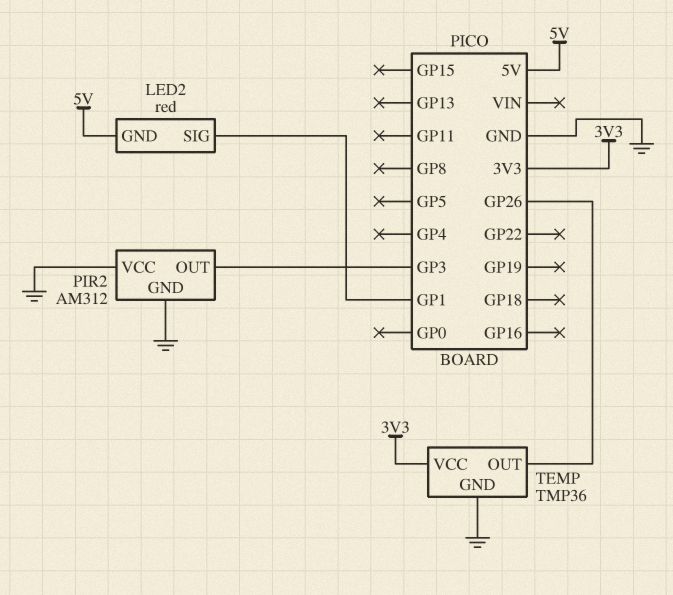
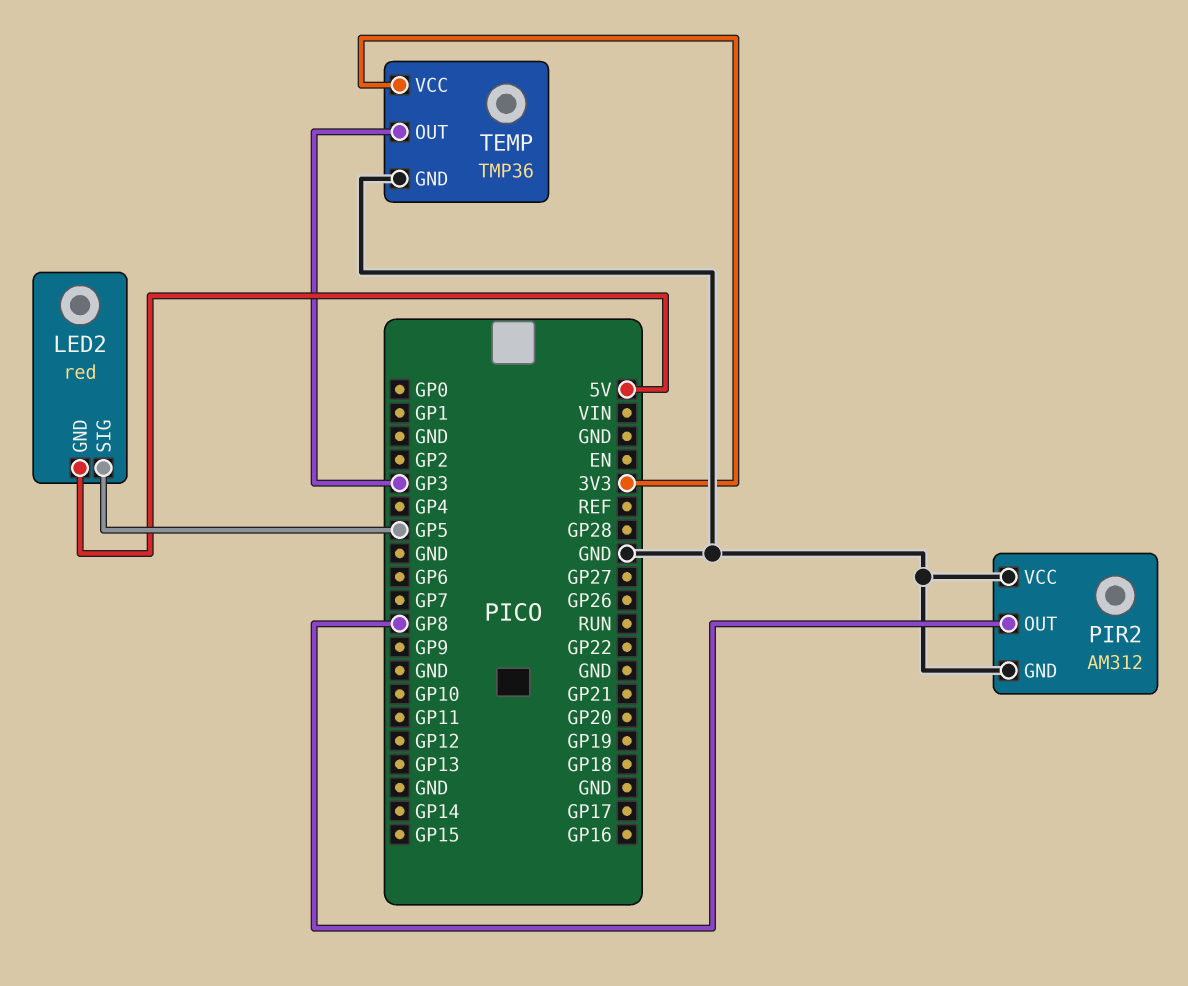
LED2 pin SIG: GP1 -> GP5
PIR2 pin OUT: GP3 -> GP8
TEMP pin OUT: GP26 -> GP3

